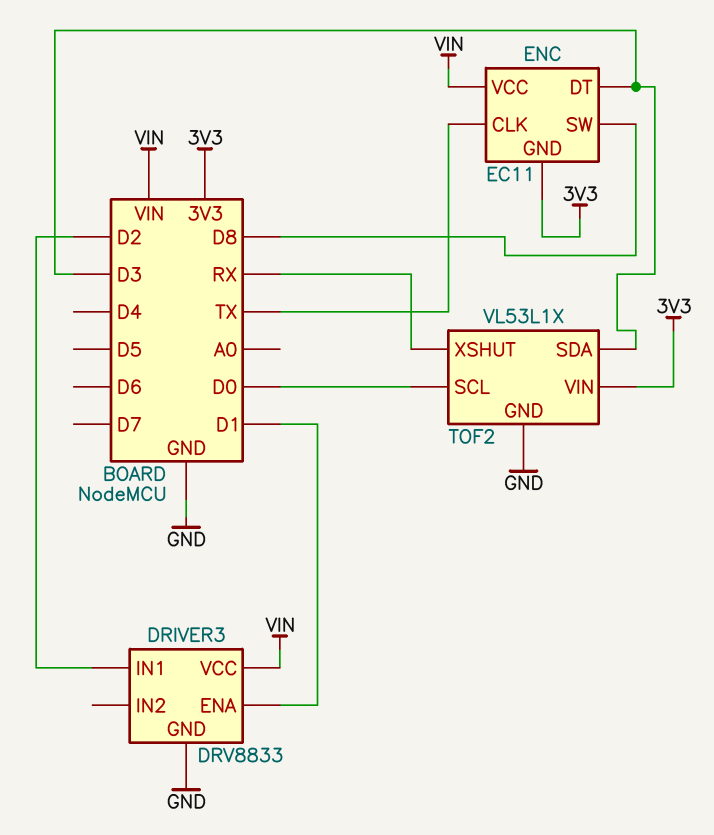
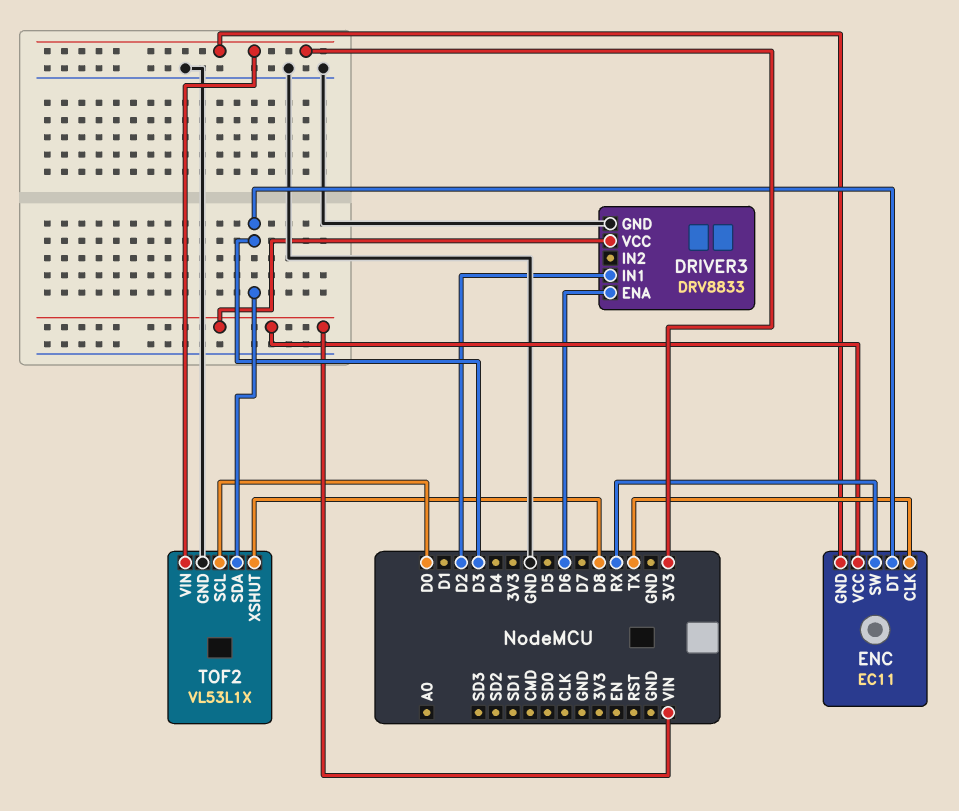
DRIVER3 pin ENA: D1 -> D6
ENC pin SW: D8 -> RX
TOF2 pin XSHUT: RX -> D8

